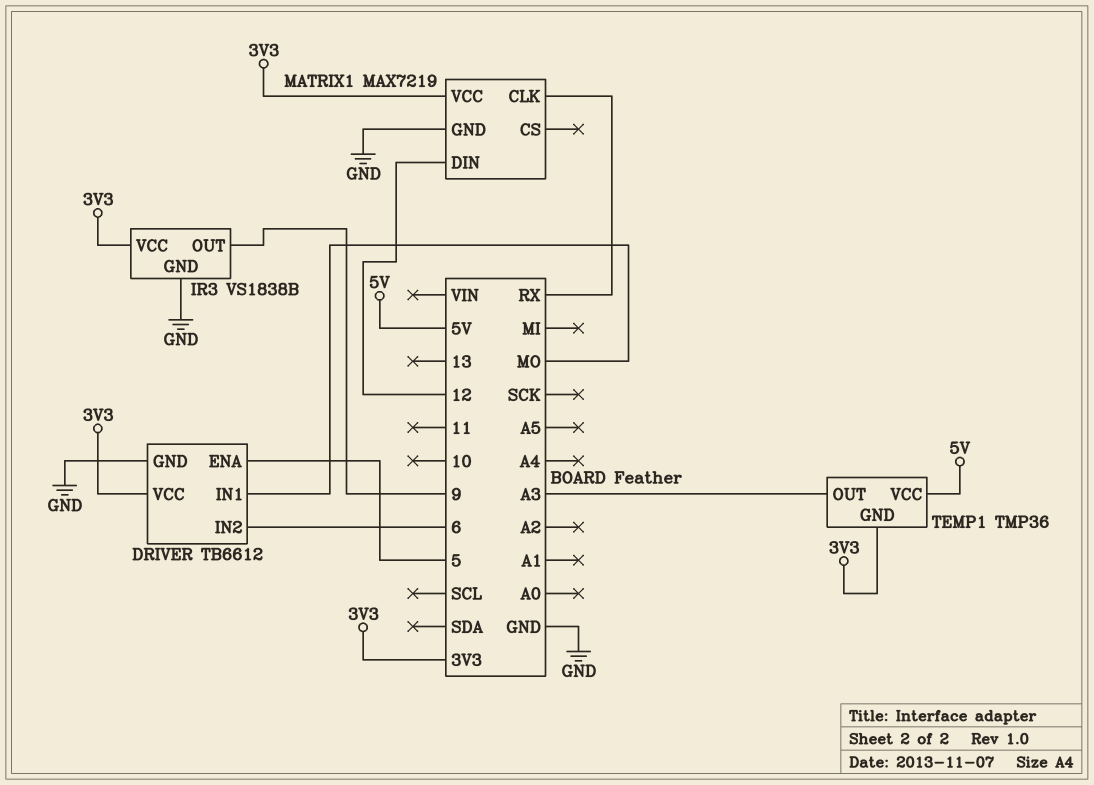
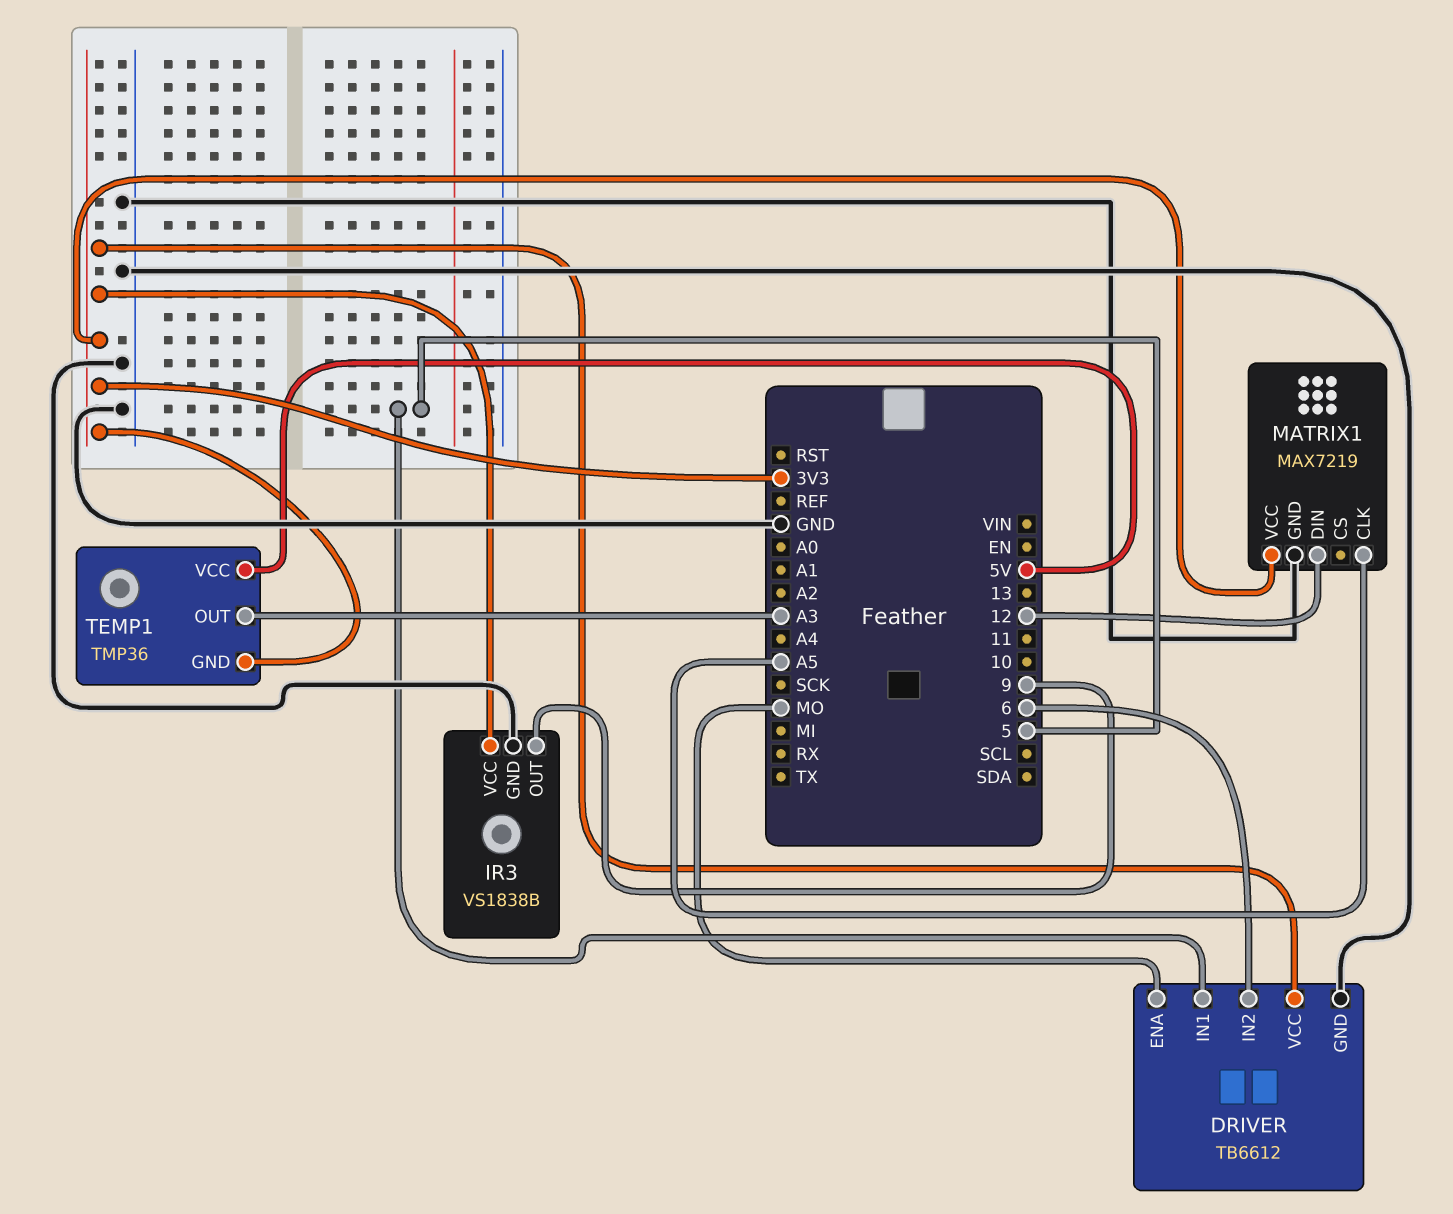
DRIVER pin ENA: 5 -> MO
DRIVER pin IN1: MO -> 5
MATRIX1 pin CLK: RX -> A5

